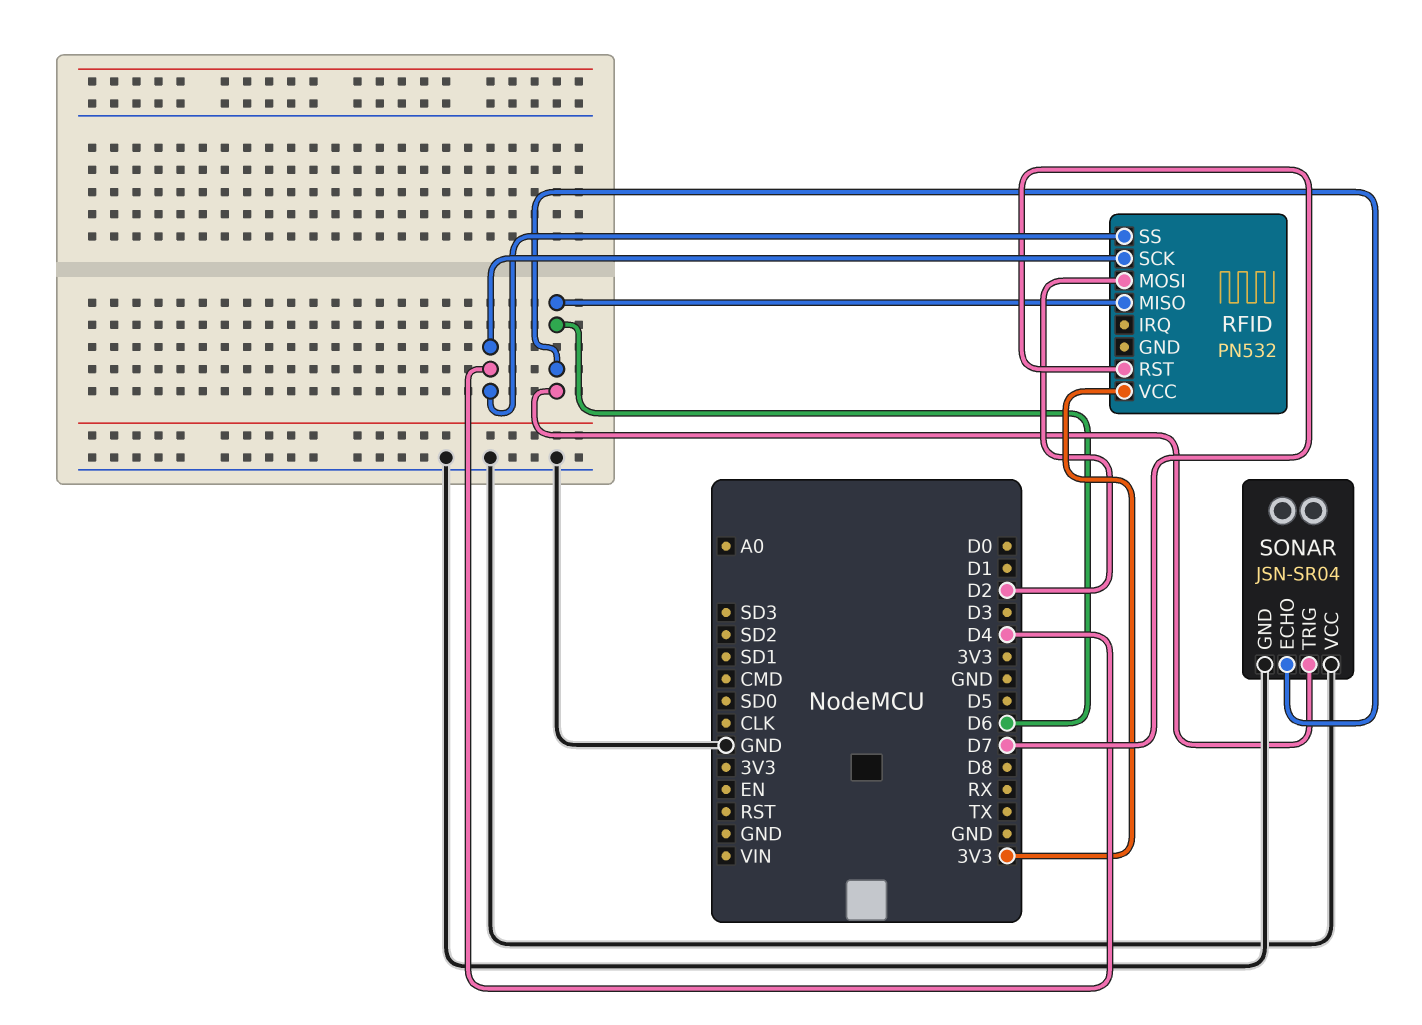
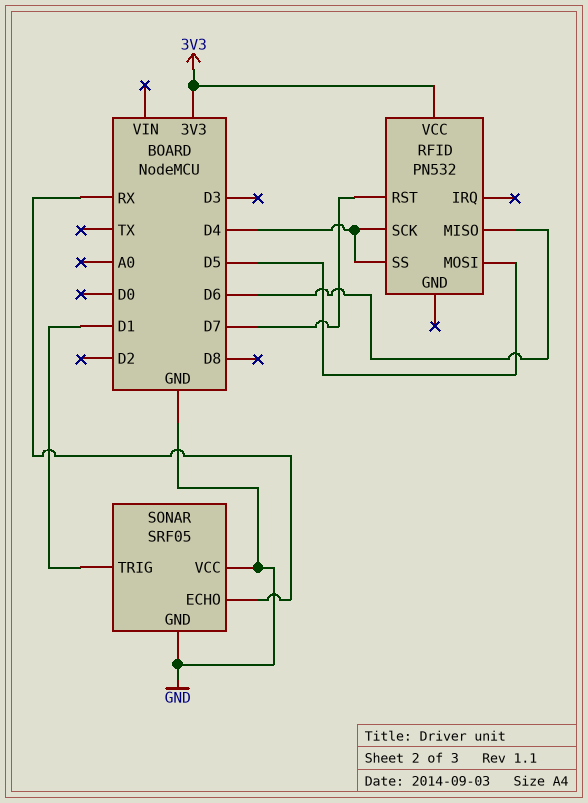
RFID pin MOSI: D2 -> D5
SONAR: JSN-SR04 -> SRF05
SONAR pin ECHO: D6 -> RX
SONAR pin TRIG: D6 -> D1

